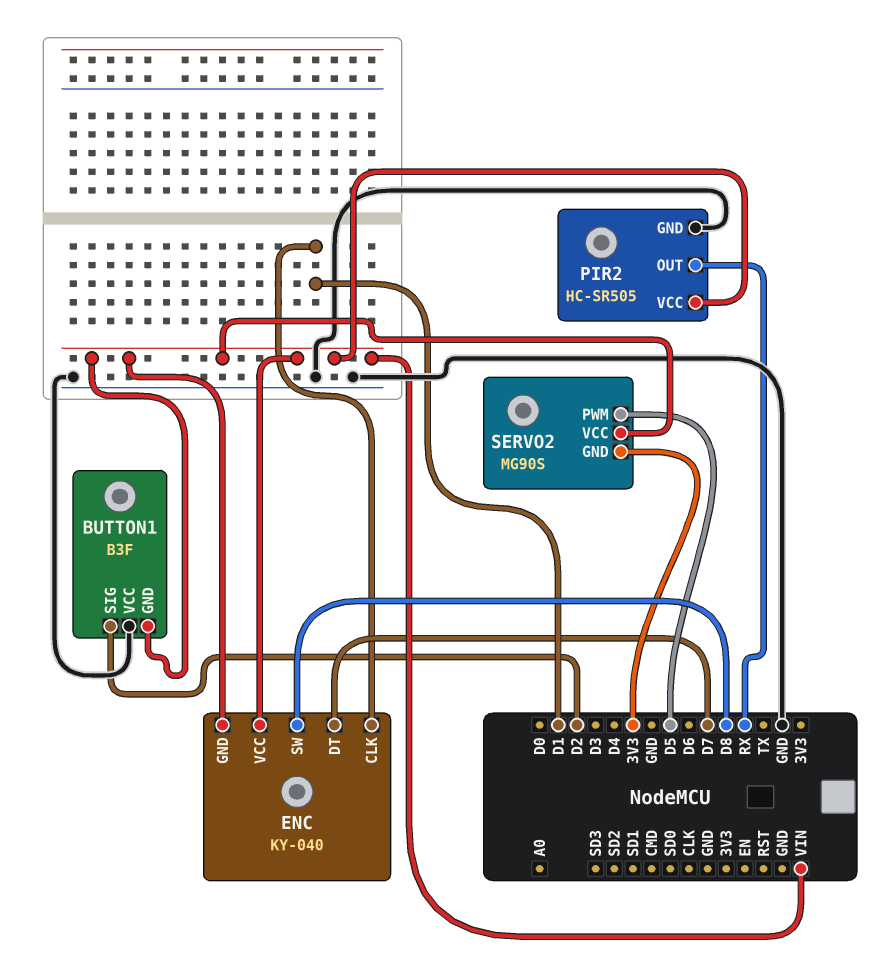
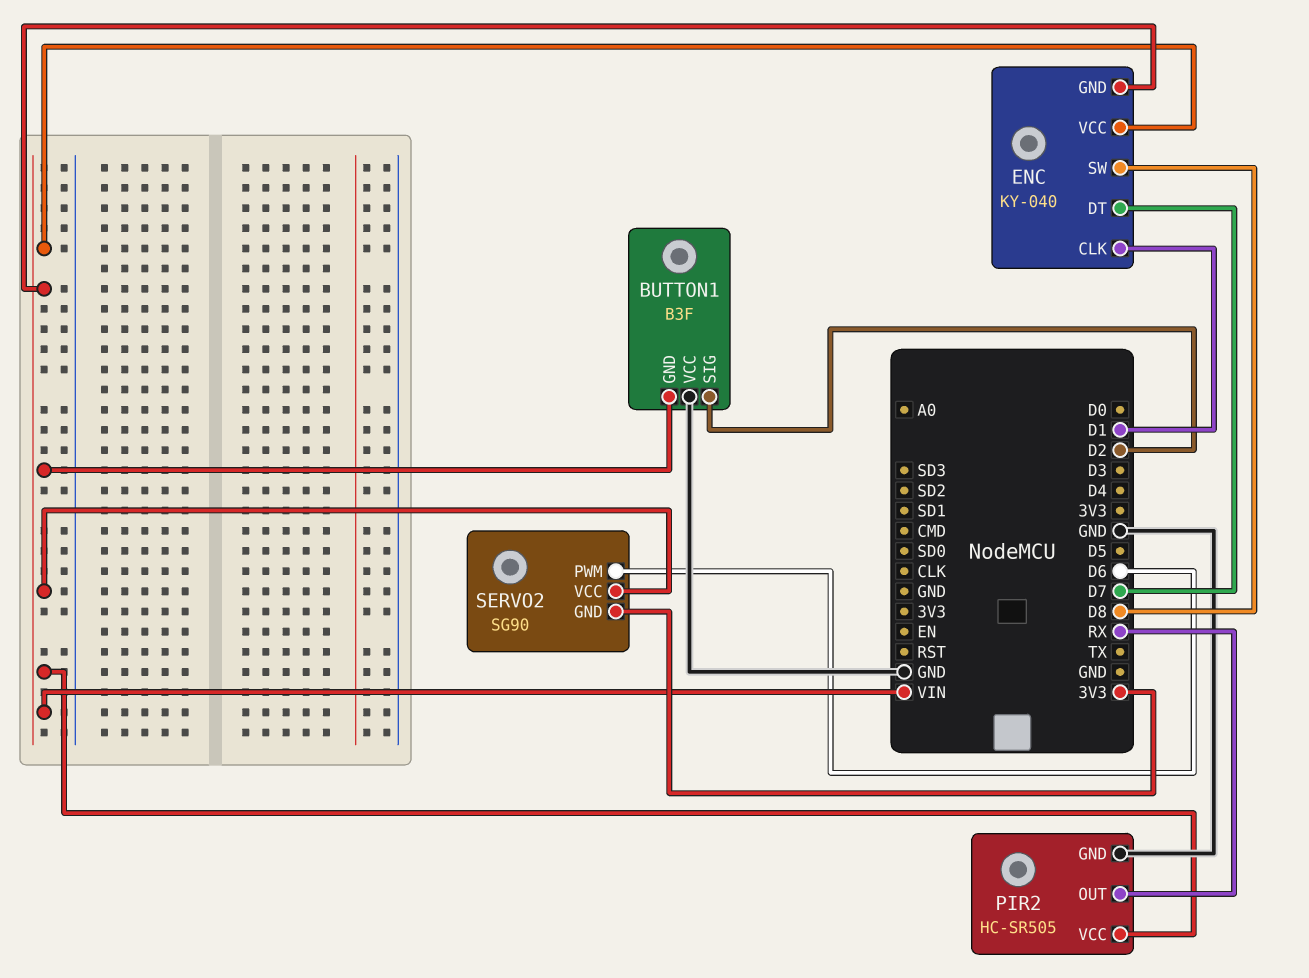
SERVO2: MG90S -> SG90
SERVO2 pin PWM: D5 -> D6

